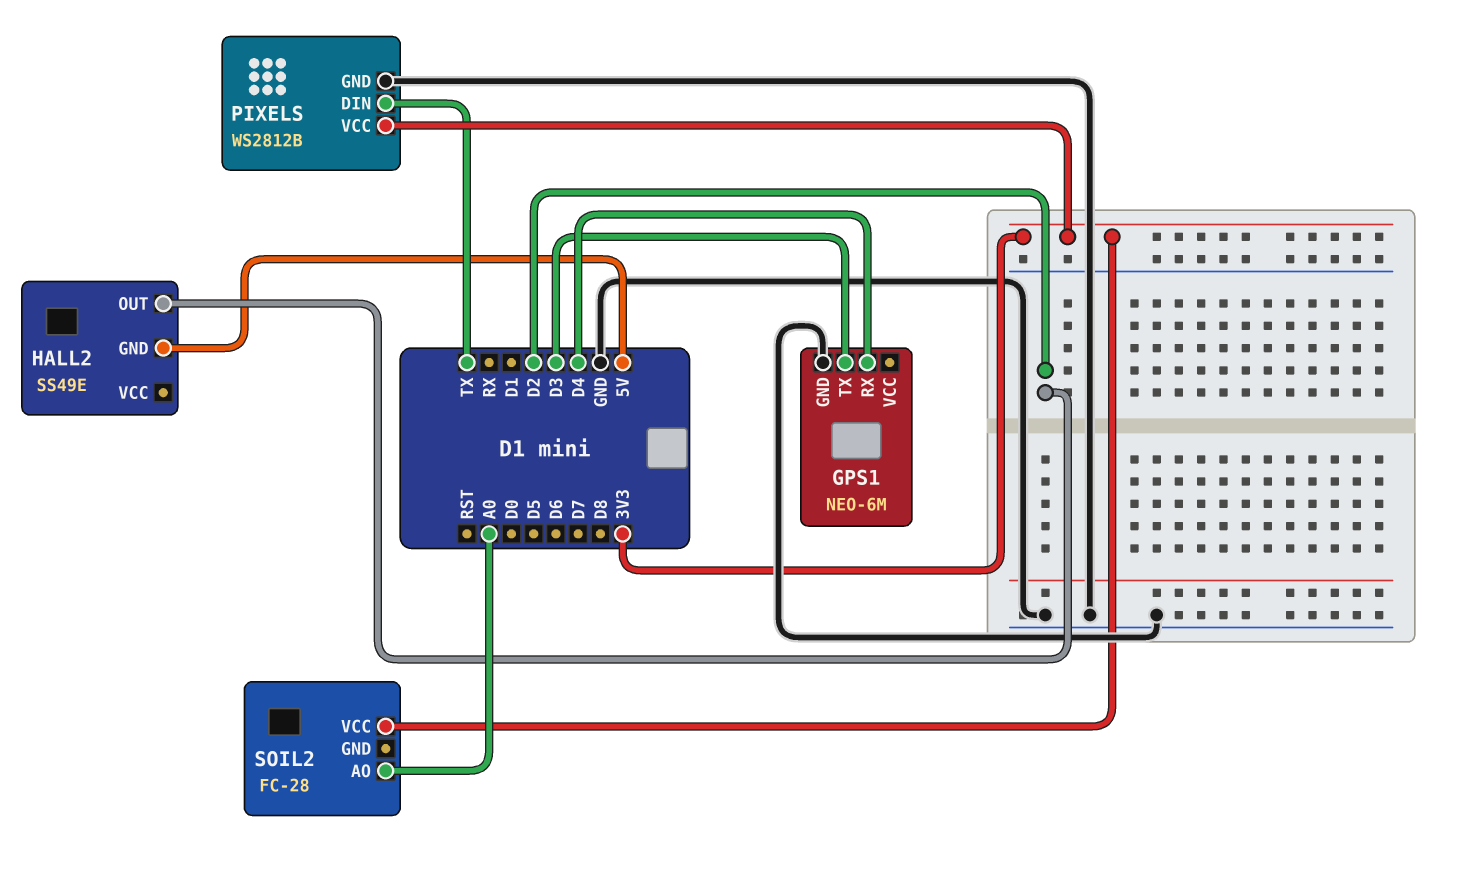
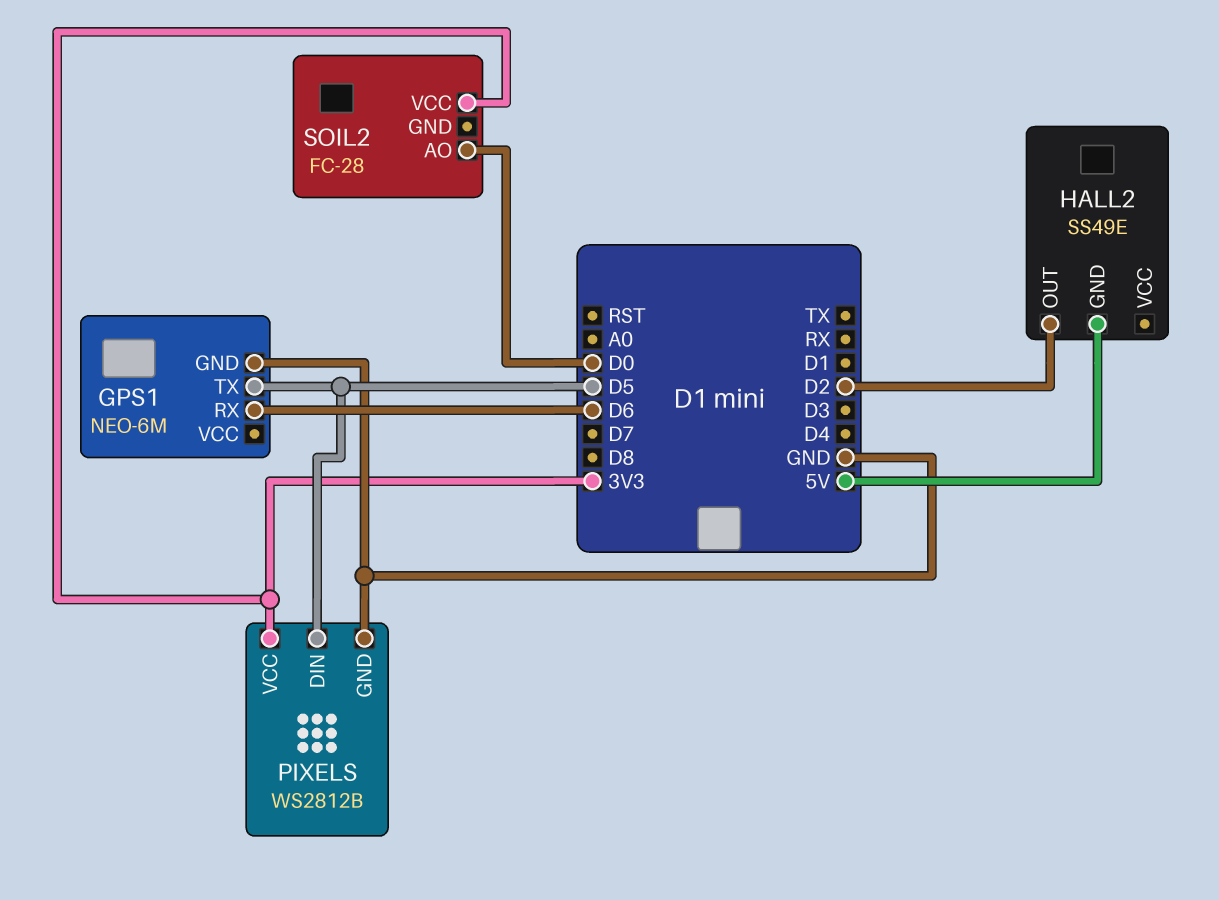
GPS1 pin RX: D4 -> D6
GPS1 pin TX: D3 -> D5
PIXELS pin DIN: TX -> D5
SOIL2 pin AO: A0 -> D0

